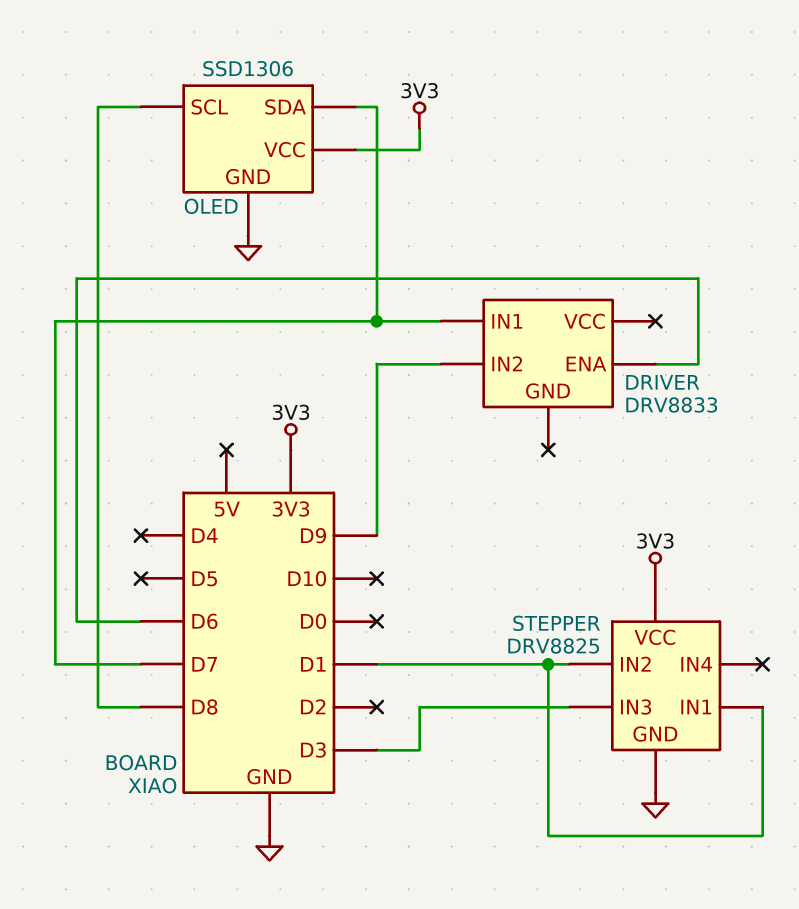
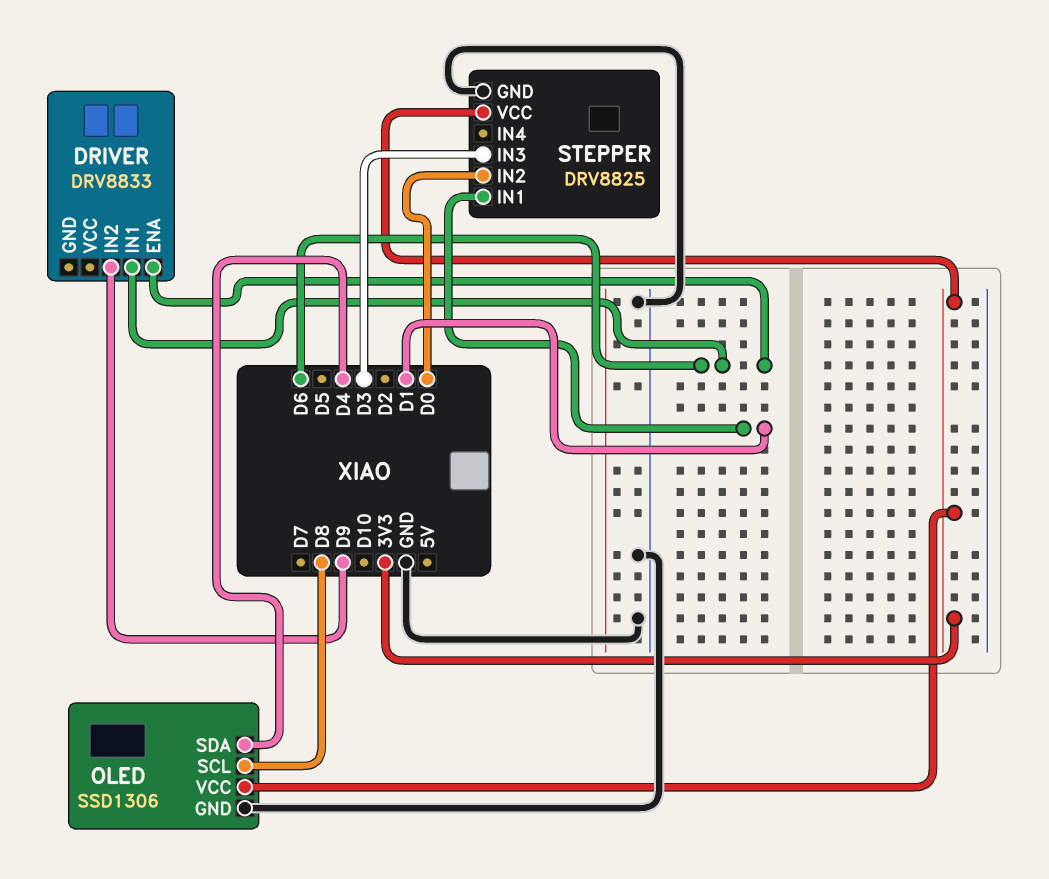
DRIVER pin IN1: D7 -> D6
OLED pin SDA: D7 -> D4
STEPPER pin IN2: D1 -> D0

